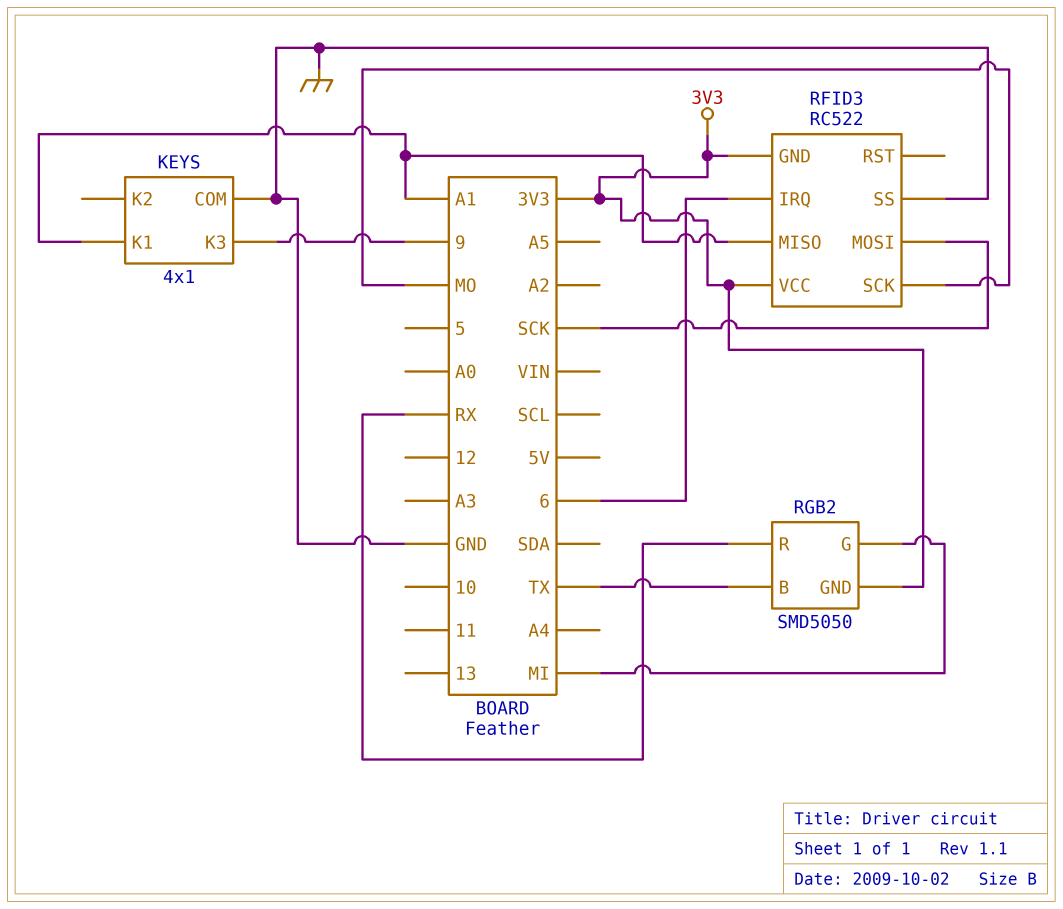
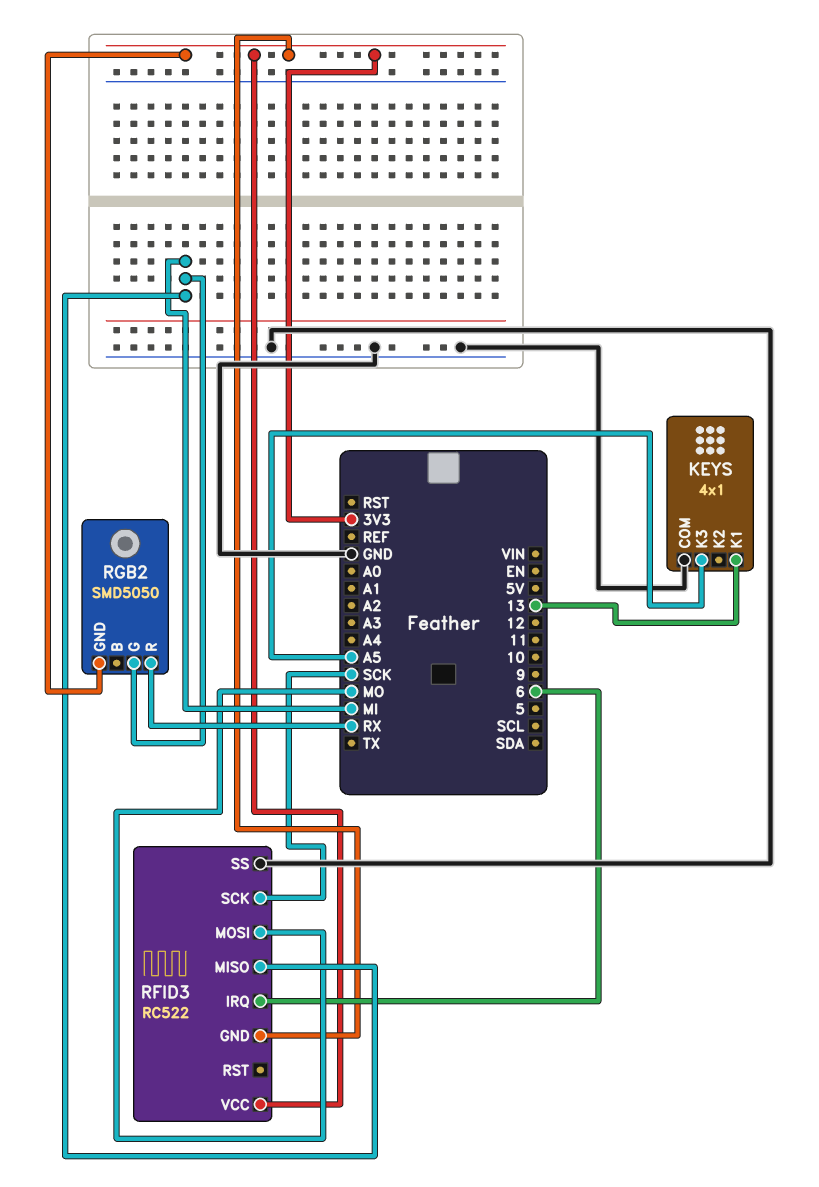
KEYS pin K1: A1 -> 13
KEYS pin K3: 9 -> A5
RFID3 pin MISO: A1 -> MI
RFID3 pin MOSI: SCK -> MO
RFID3 pin SCK: MO -> SCK
RGB2 pin B: TX -> none

